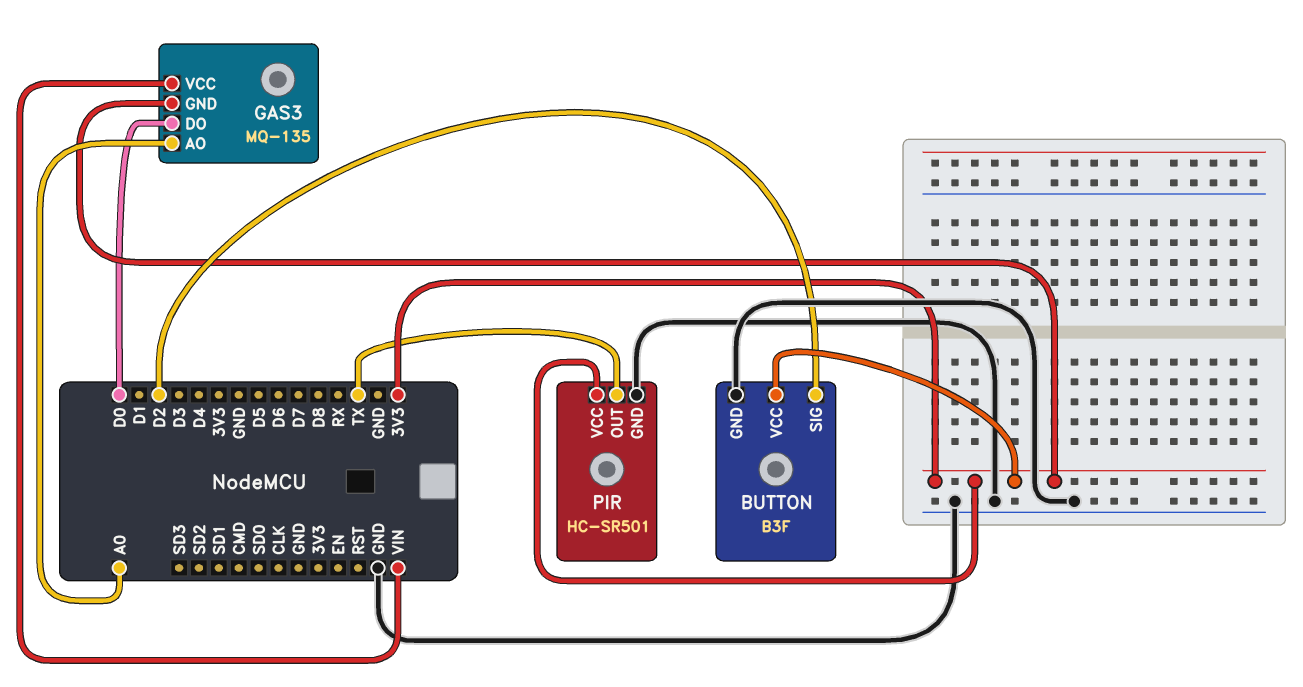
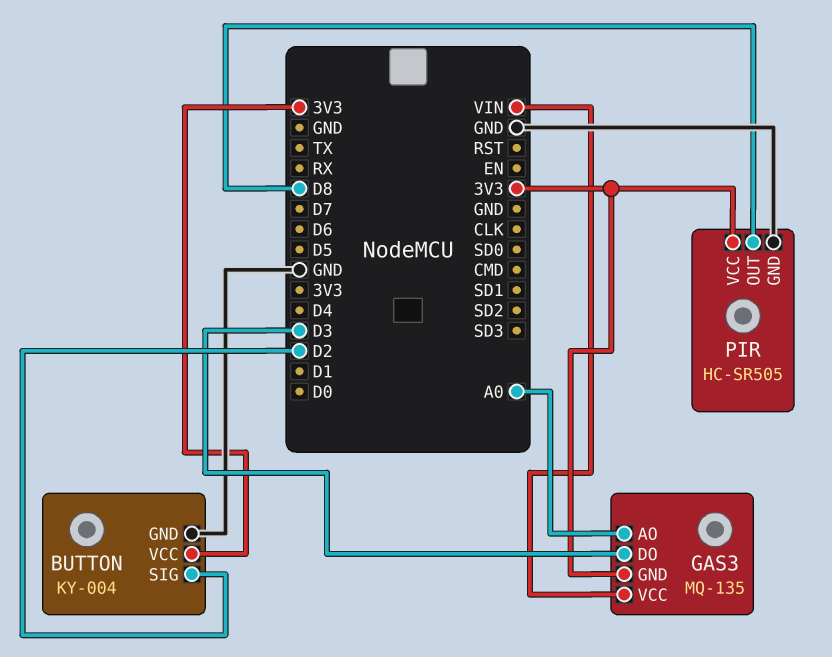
BUTTON: B3F -> KY-004
GAS3 pin DO: D0 -> D3
PIR: HC-SR501 -> HC-SR505
PIR pin OUT: TX -> D8

